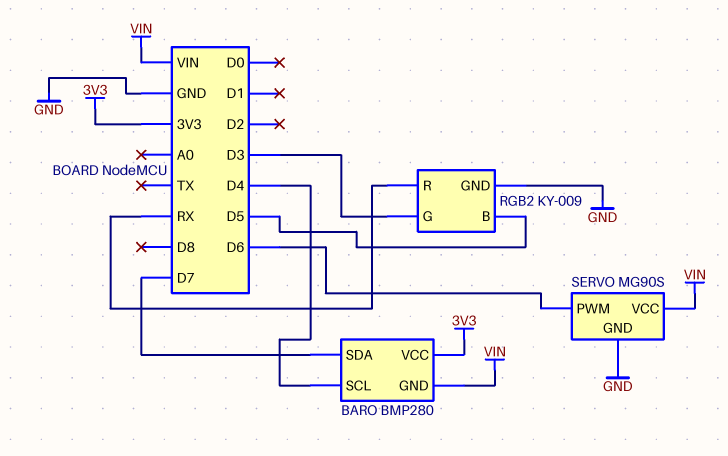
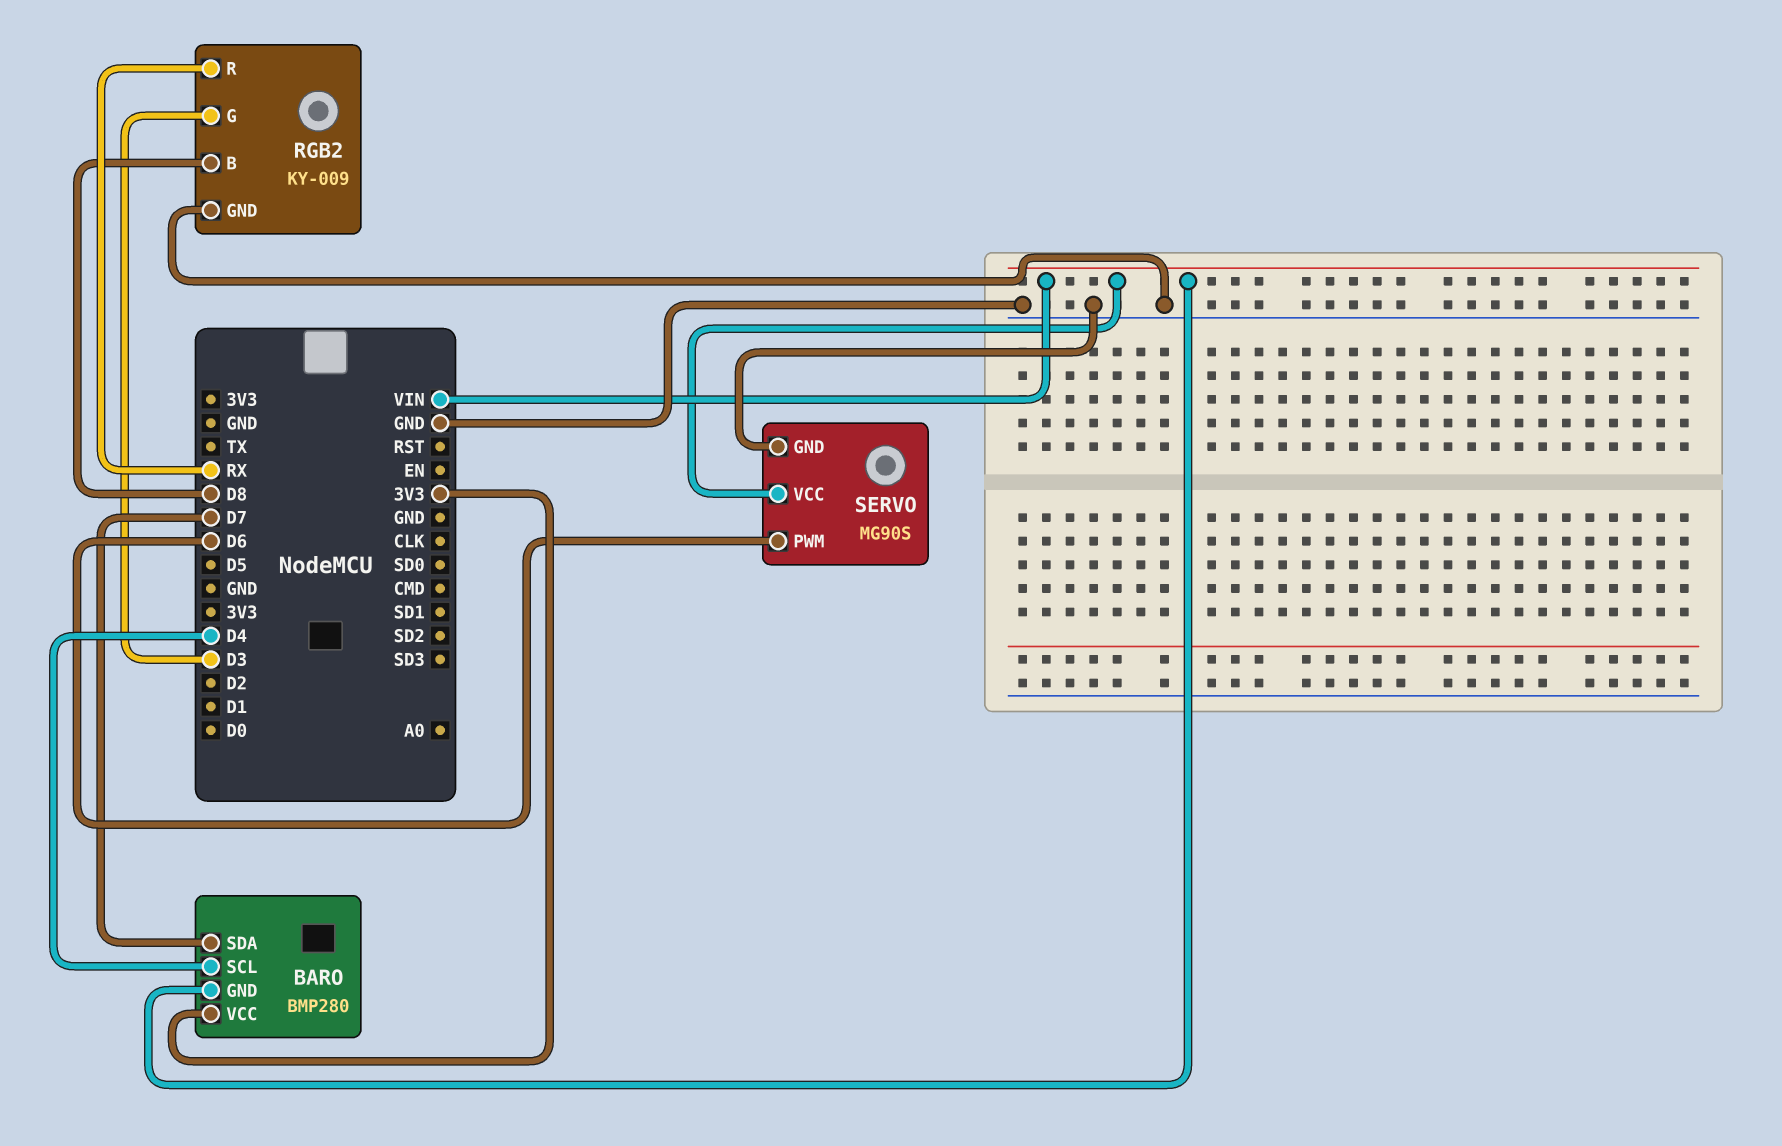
RGB2 pin B: D5 -> D8

